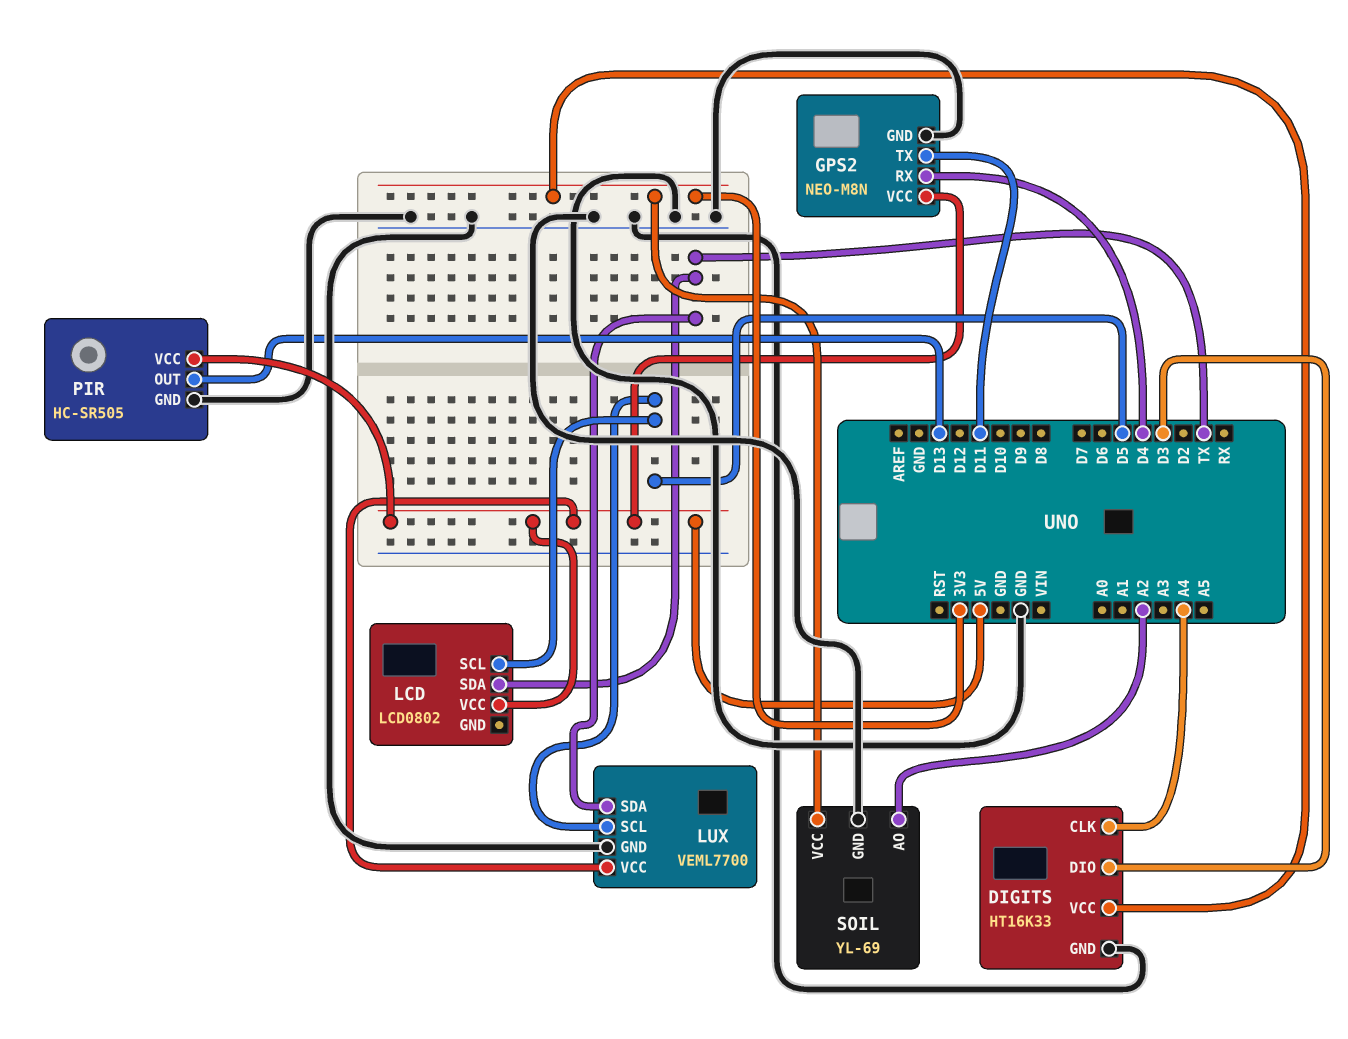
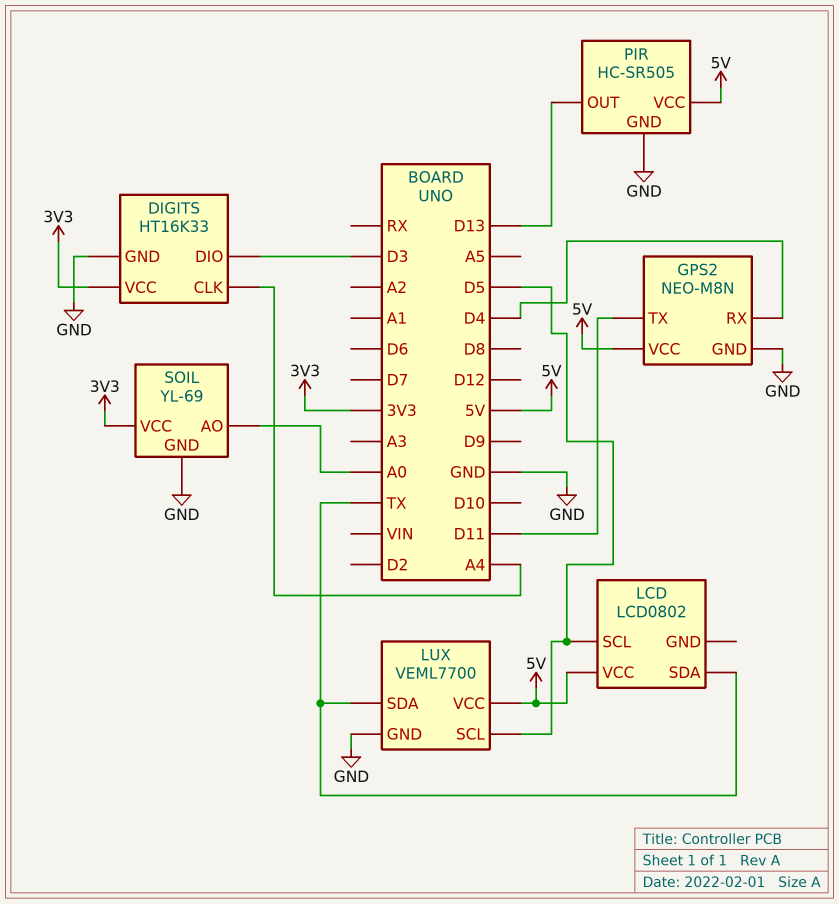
SOIL pin AO: A2 -> A0

